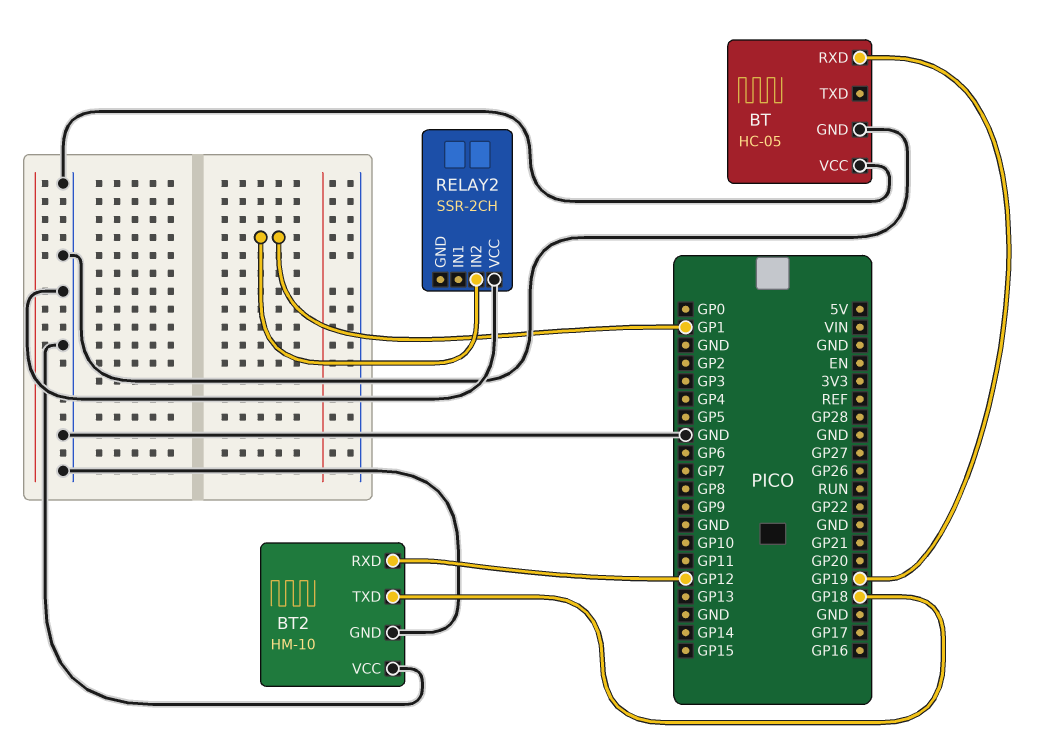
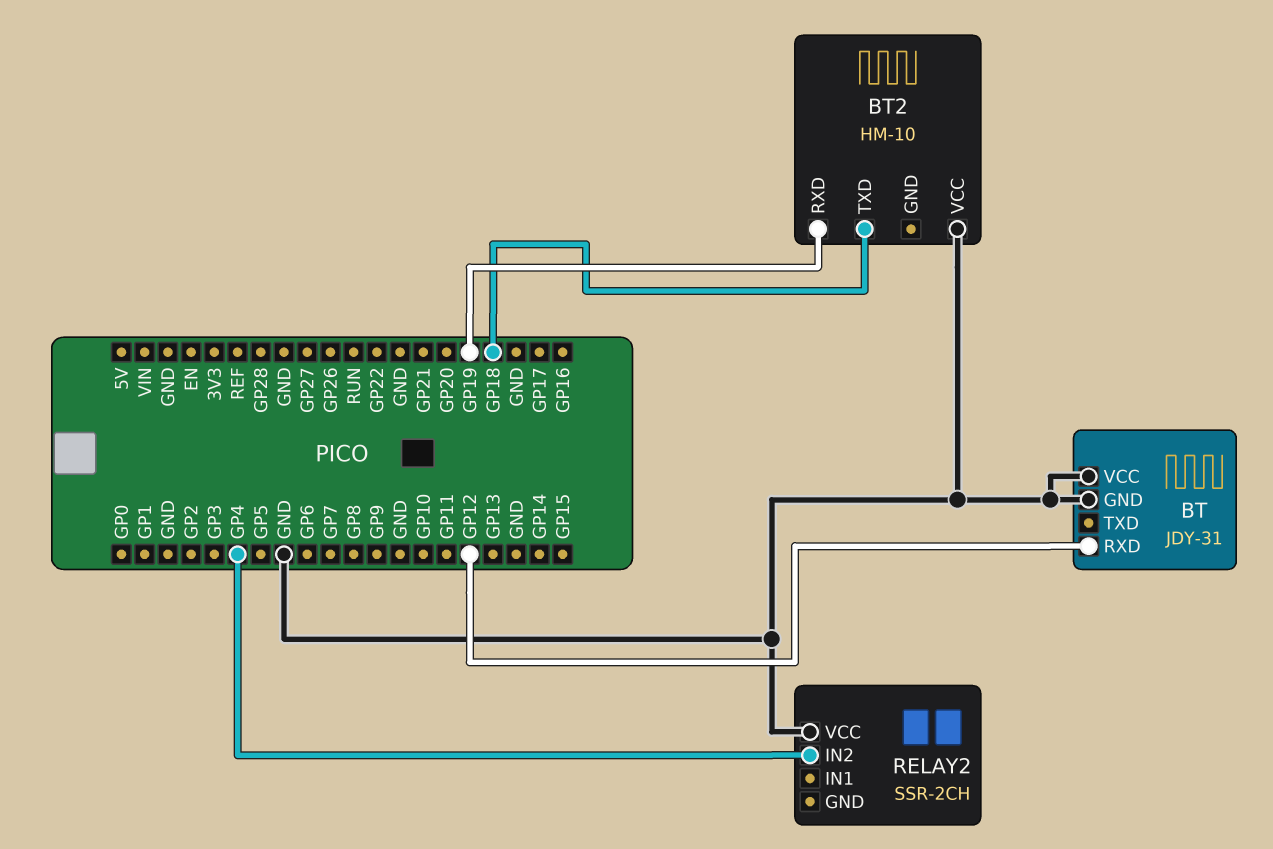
BT: HC-05 -> JDY-31
BT pin RXD: GP19 -> GP12
BT2 pin GND: GND -> none
BT2 pin RXD: GP12 -> GP19
RELAY2 pin IN2: GP1 -> GP4

